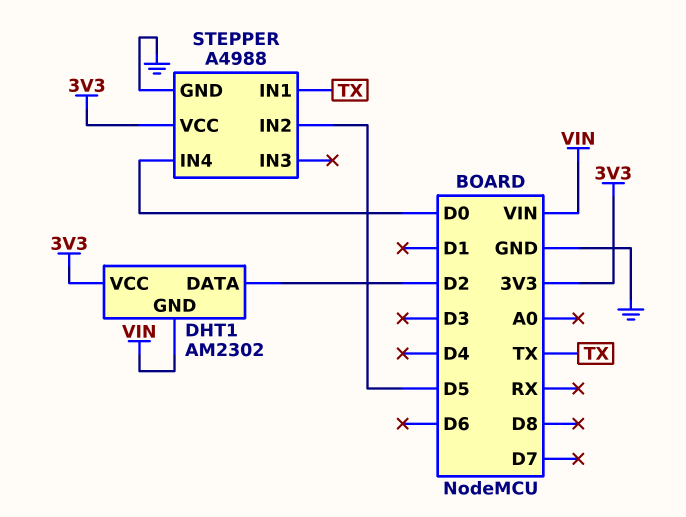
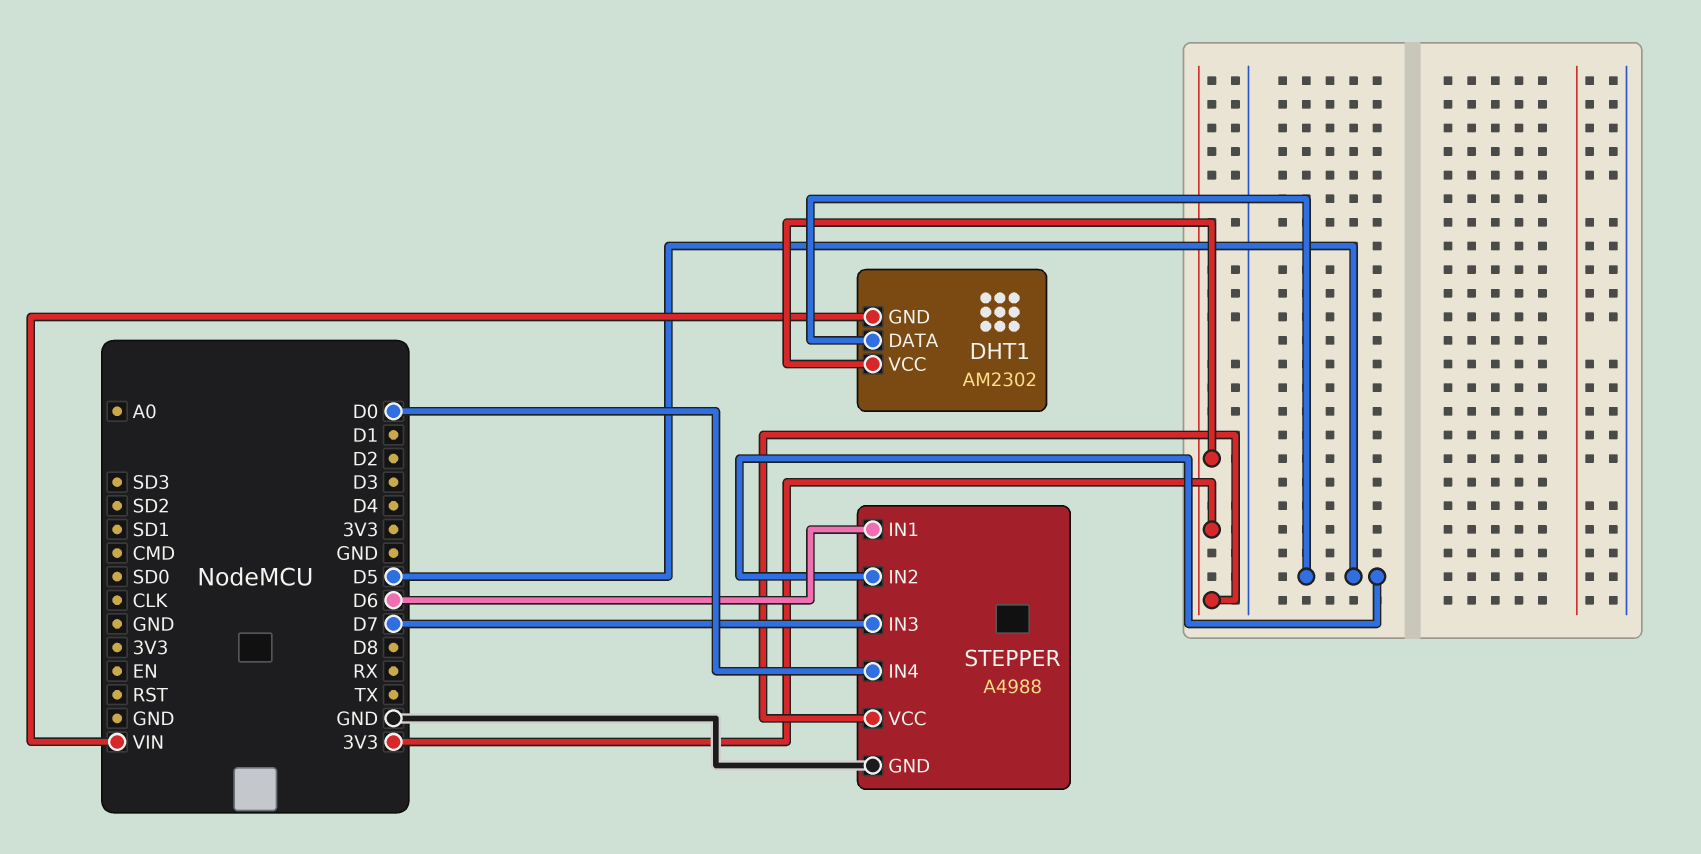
DHT1 pin DATA: D2 -> D5
STEPPER pin IN1: TX -> D6
STEPPER pin IN3: none -> D7

